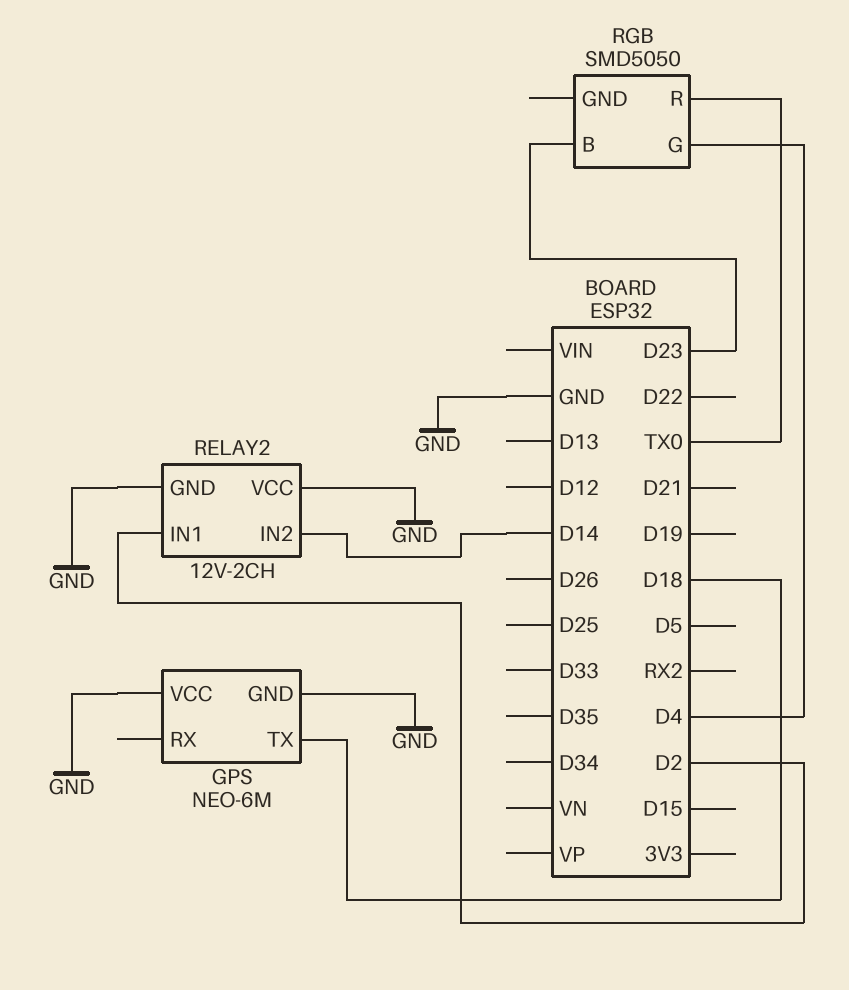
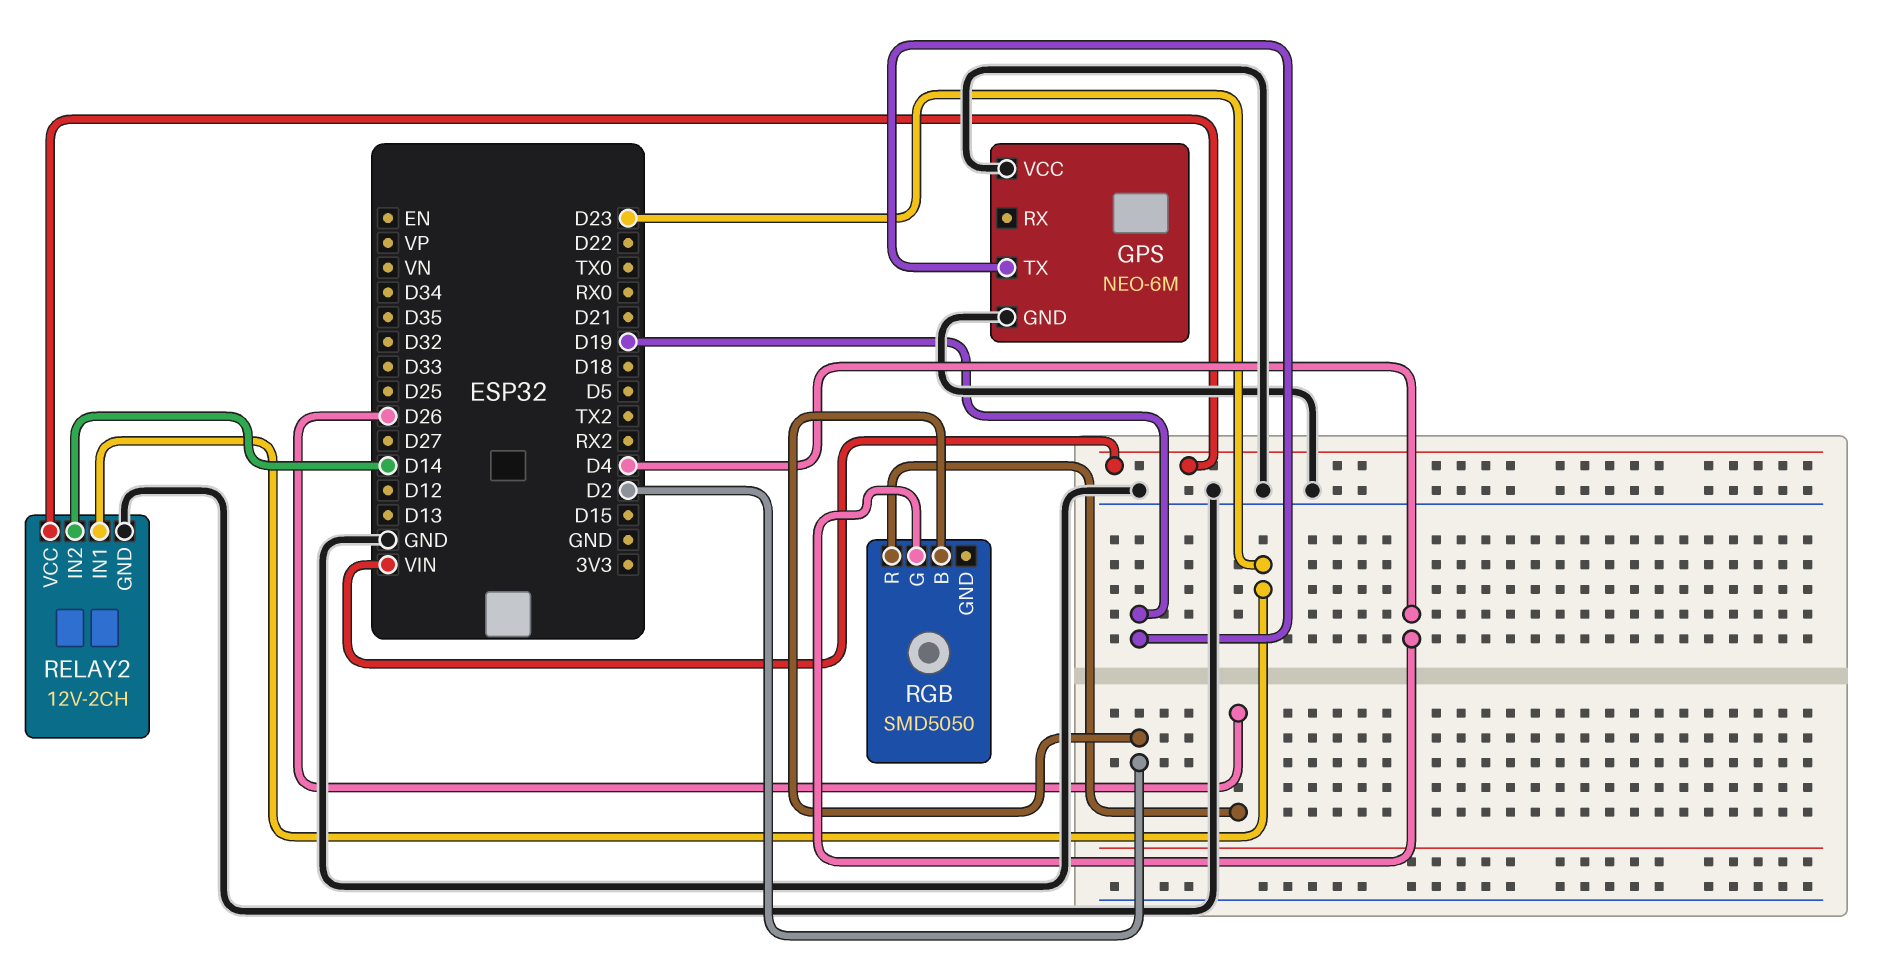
GPS pin TX: D18 -> D19
RELAY2 pin IN1: D2 -> D23
RELAY2 pin VCC: GND -> VIN
RGB pin B: D23 -> D2
RGB pin R: TX0 -> D26

